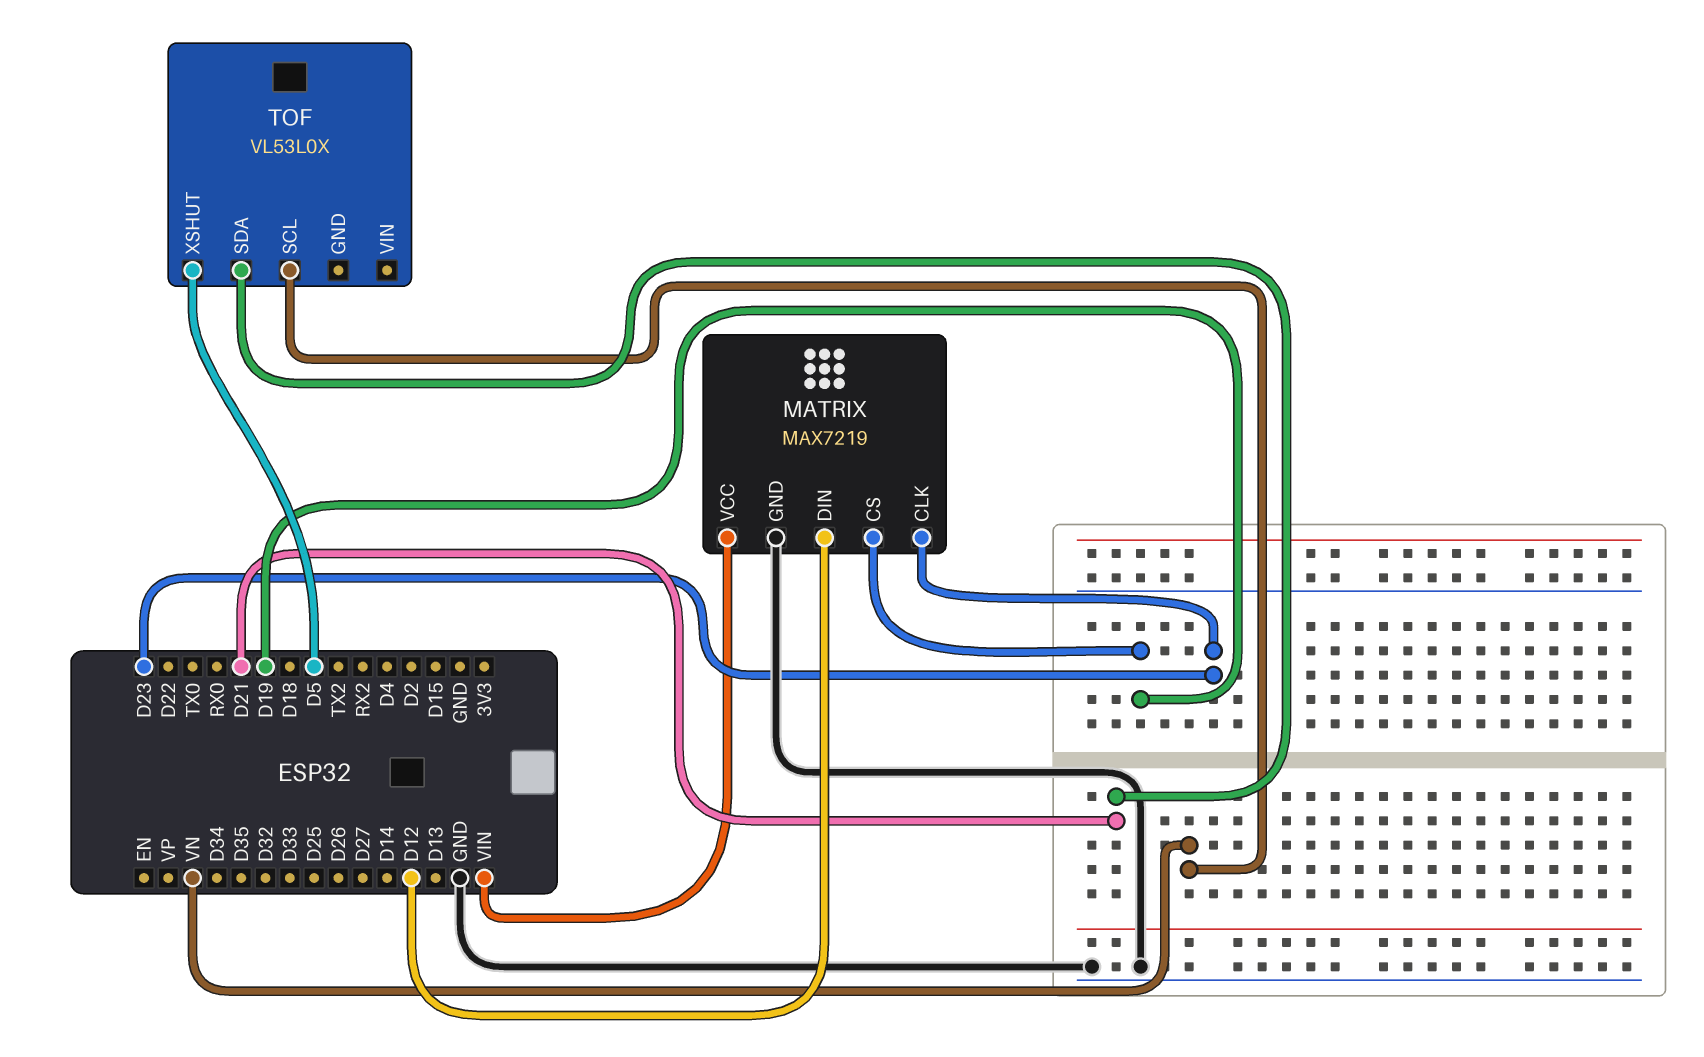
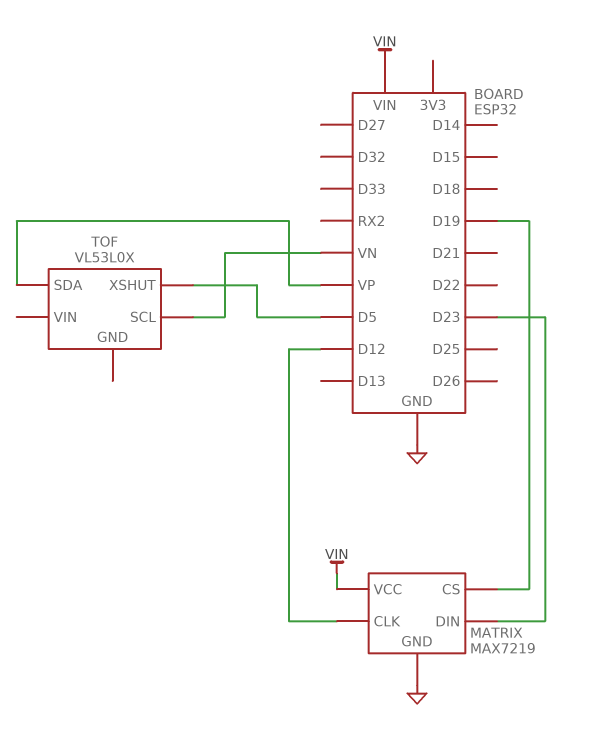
MATRIX pin CLK: D23 -> D12
MATRIX pin DIN: D12 -> D23
TOF pin SDA: D21 -> VP

